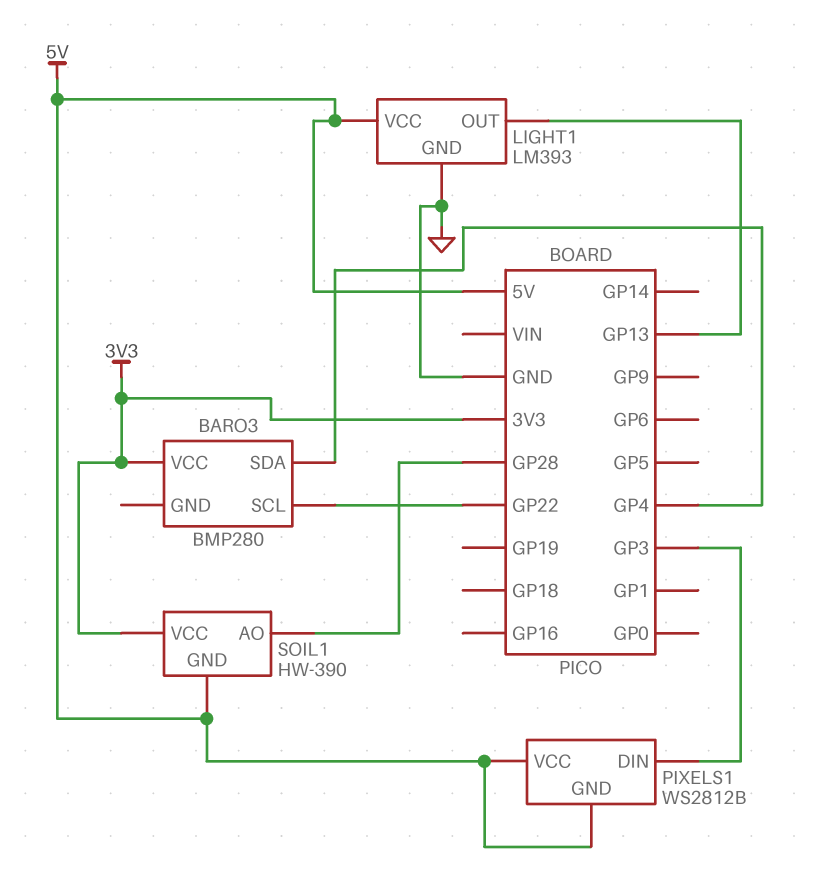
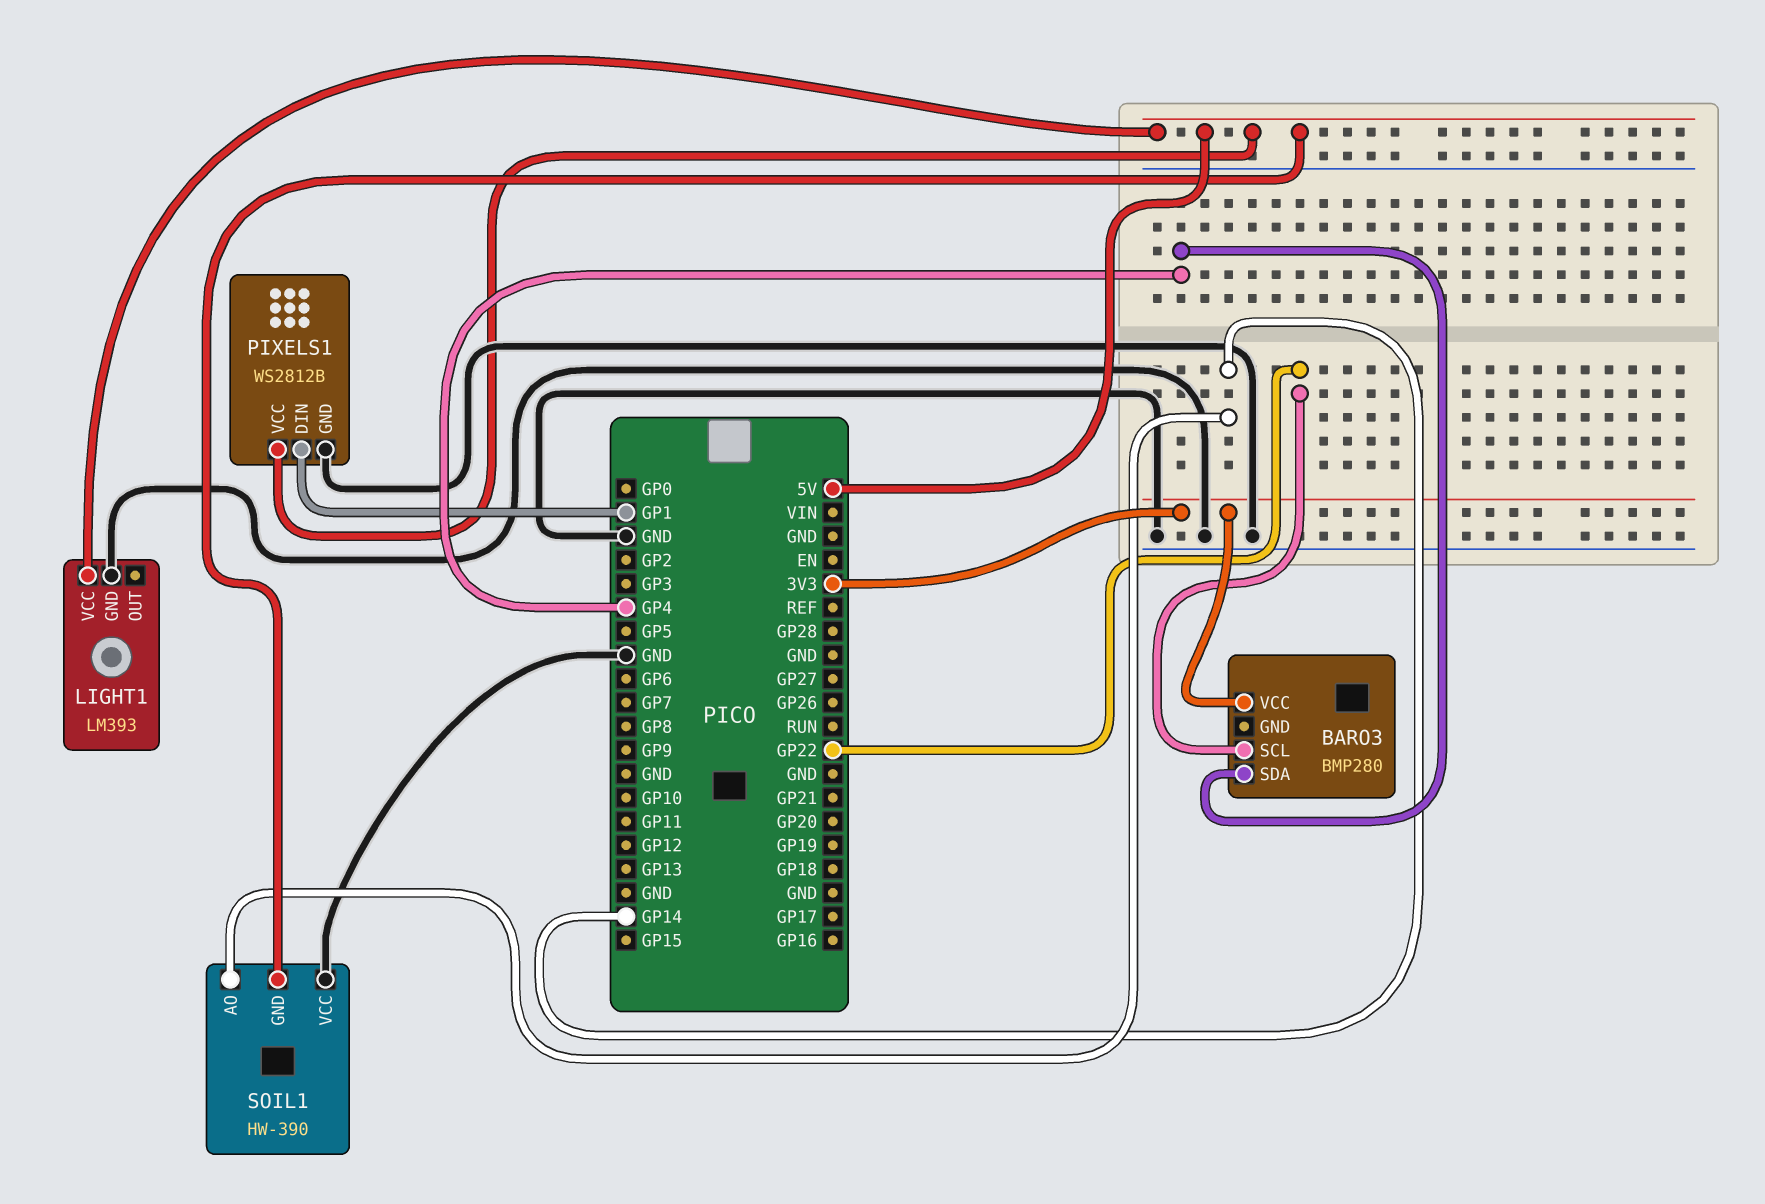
LIGHT1 pin OUT: GP13 -> none
PIXELS1 pin DIN: GP3 -> GP1
PIXELS1 pin GND: 5V -> GND
SOIL1 pin AO: GP28 -> GP14
SOIL1 pin VCC: 3V3 -> GND

